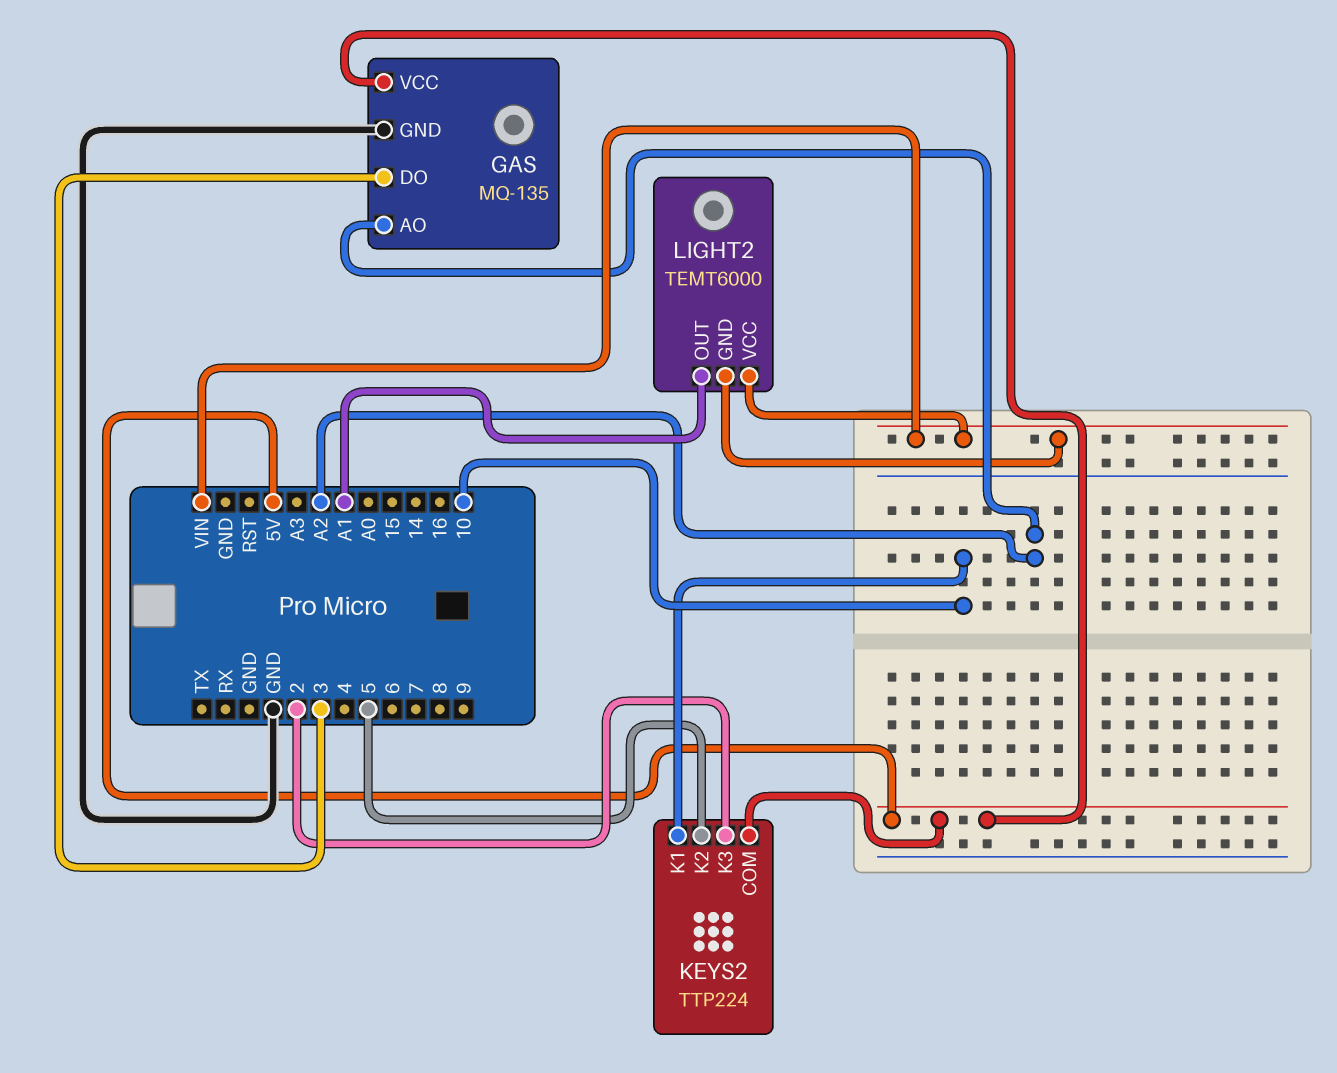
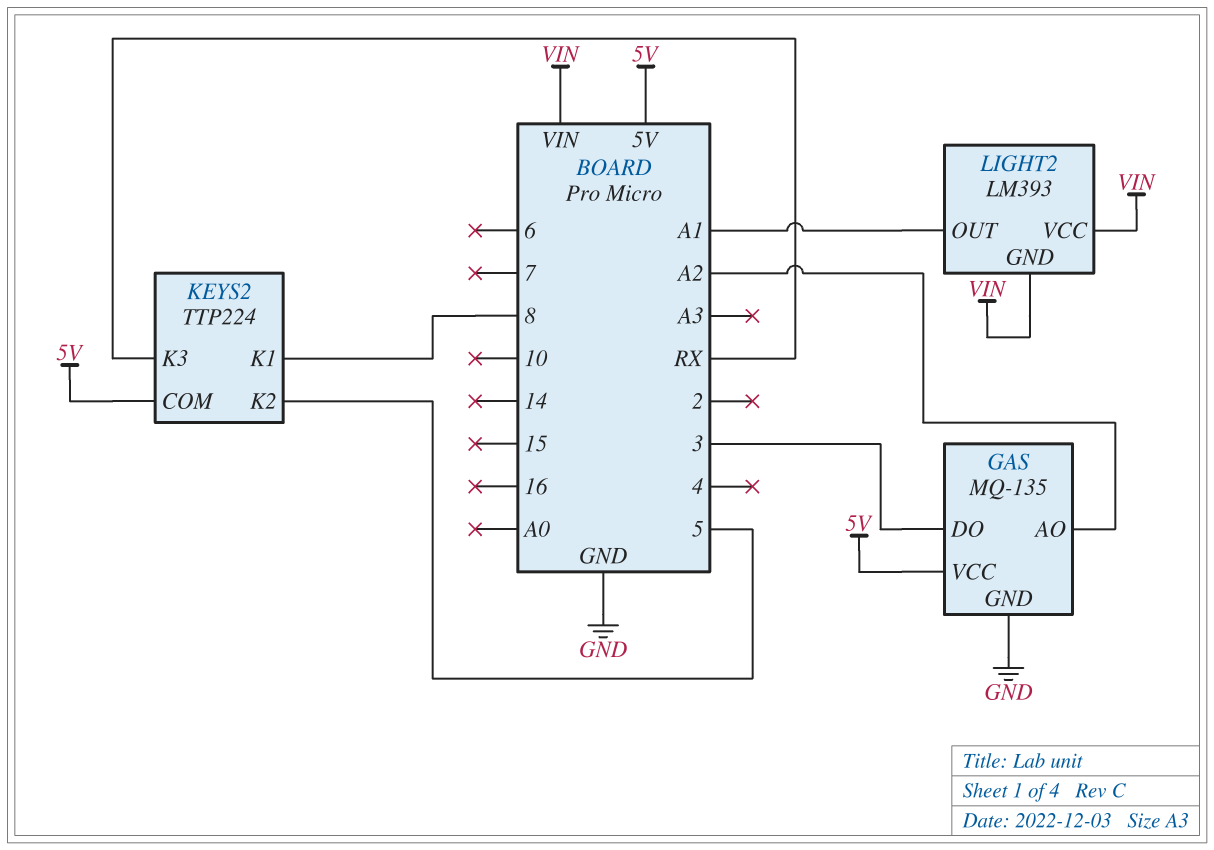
KEYS2 pin K1: 10 -> 8
KEYS2 pin K3: 2 -> RX
LIGHT2: TEMT6000 -> LM393

